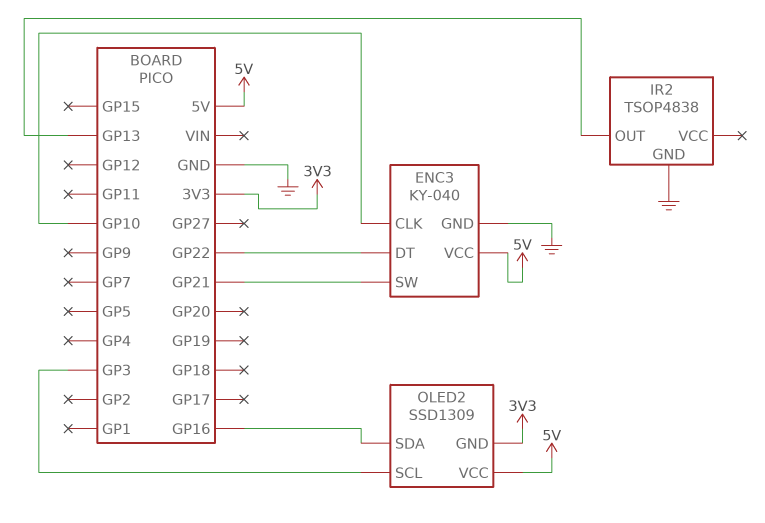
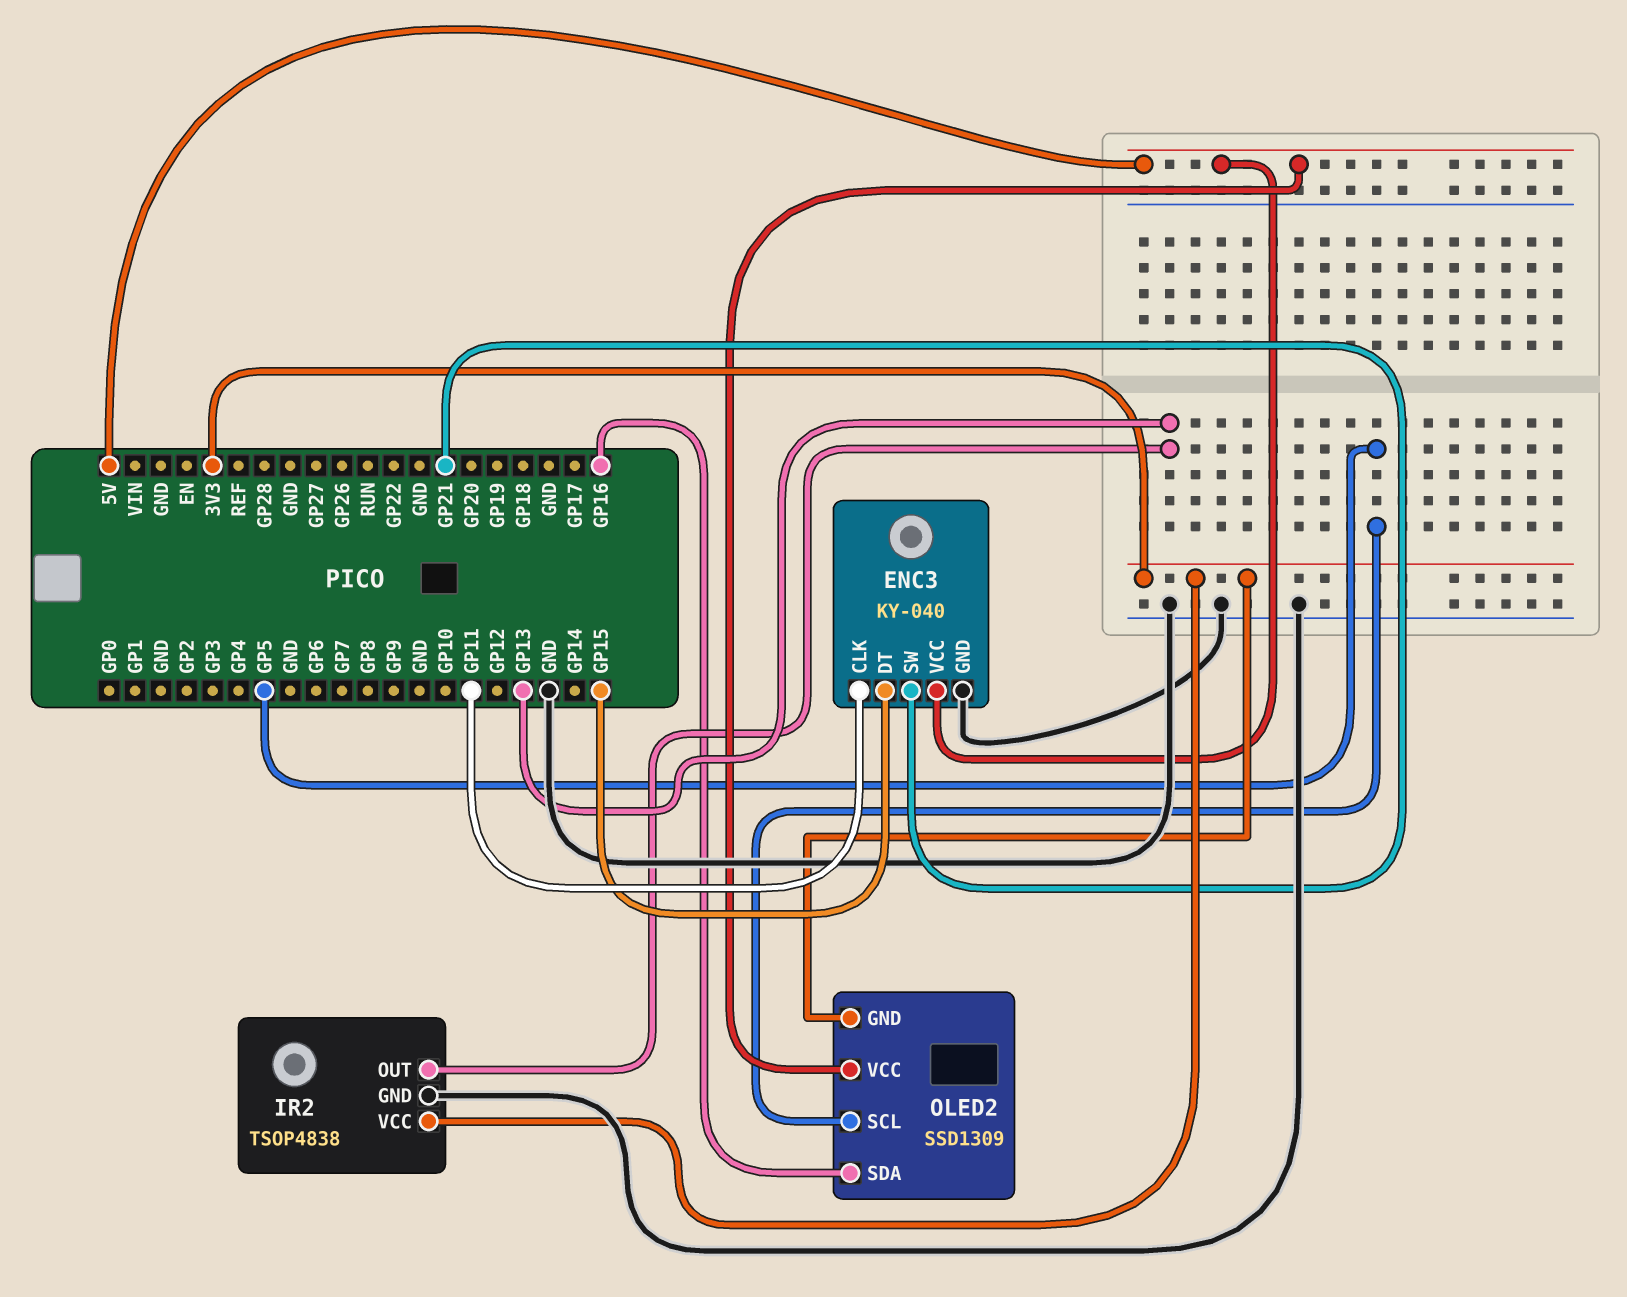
ENC3 pin CLK: GP10 -> GP11
ENC3 pin DT: GP22 -> GP15
IR2 pin VCC: none -> 3V3
OLED2 pin SCL: GP3 -> GP5

